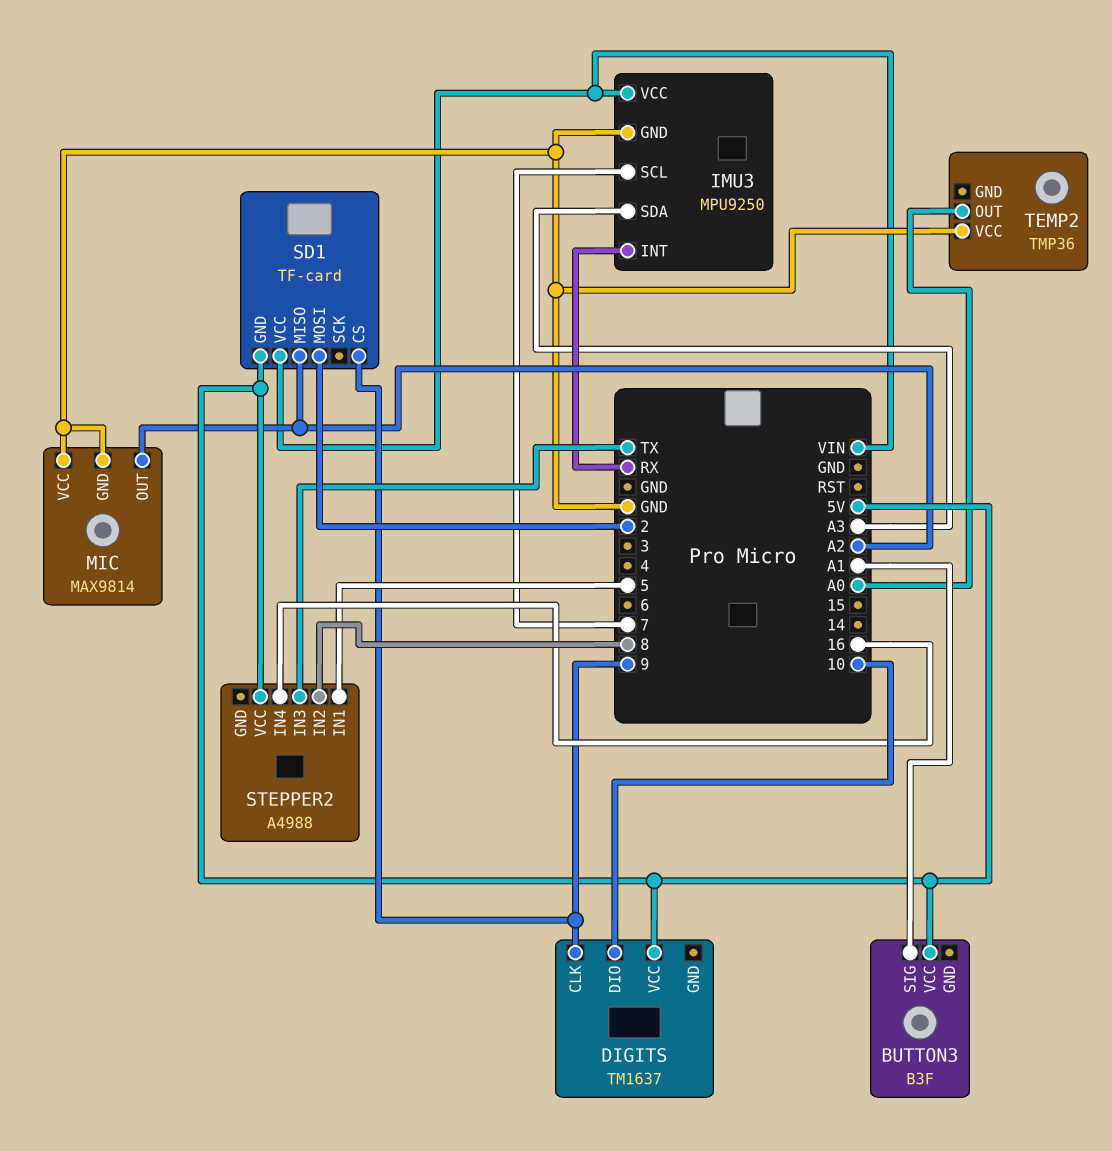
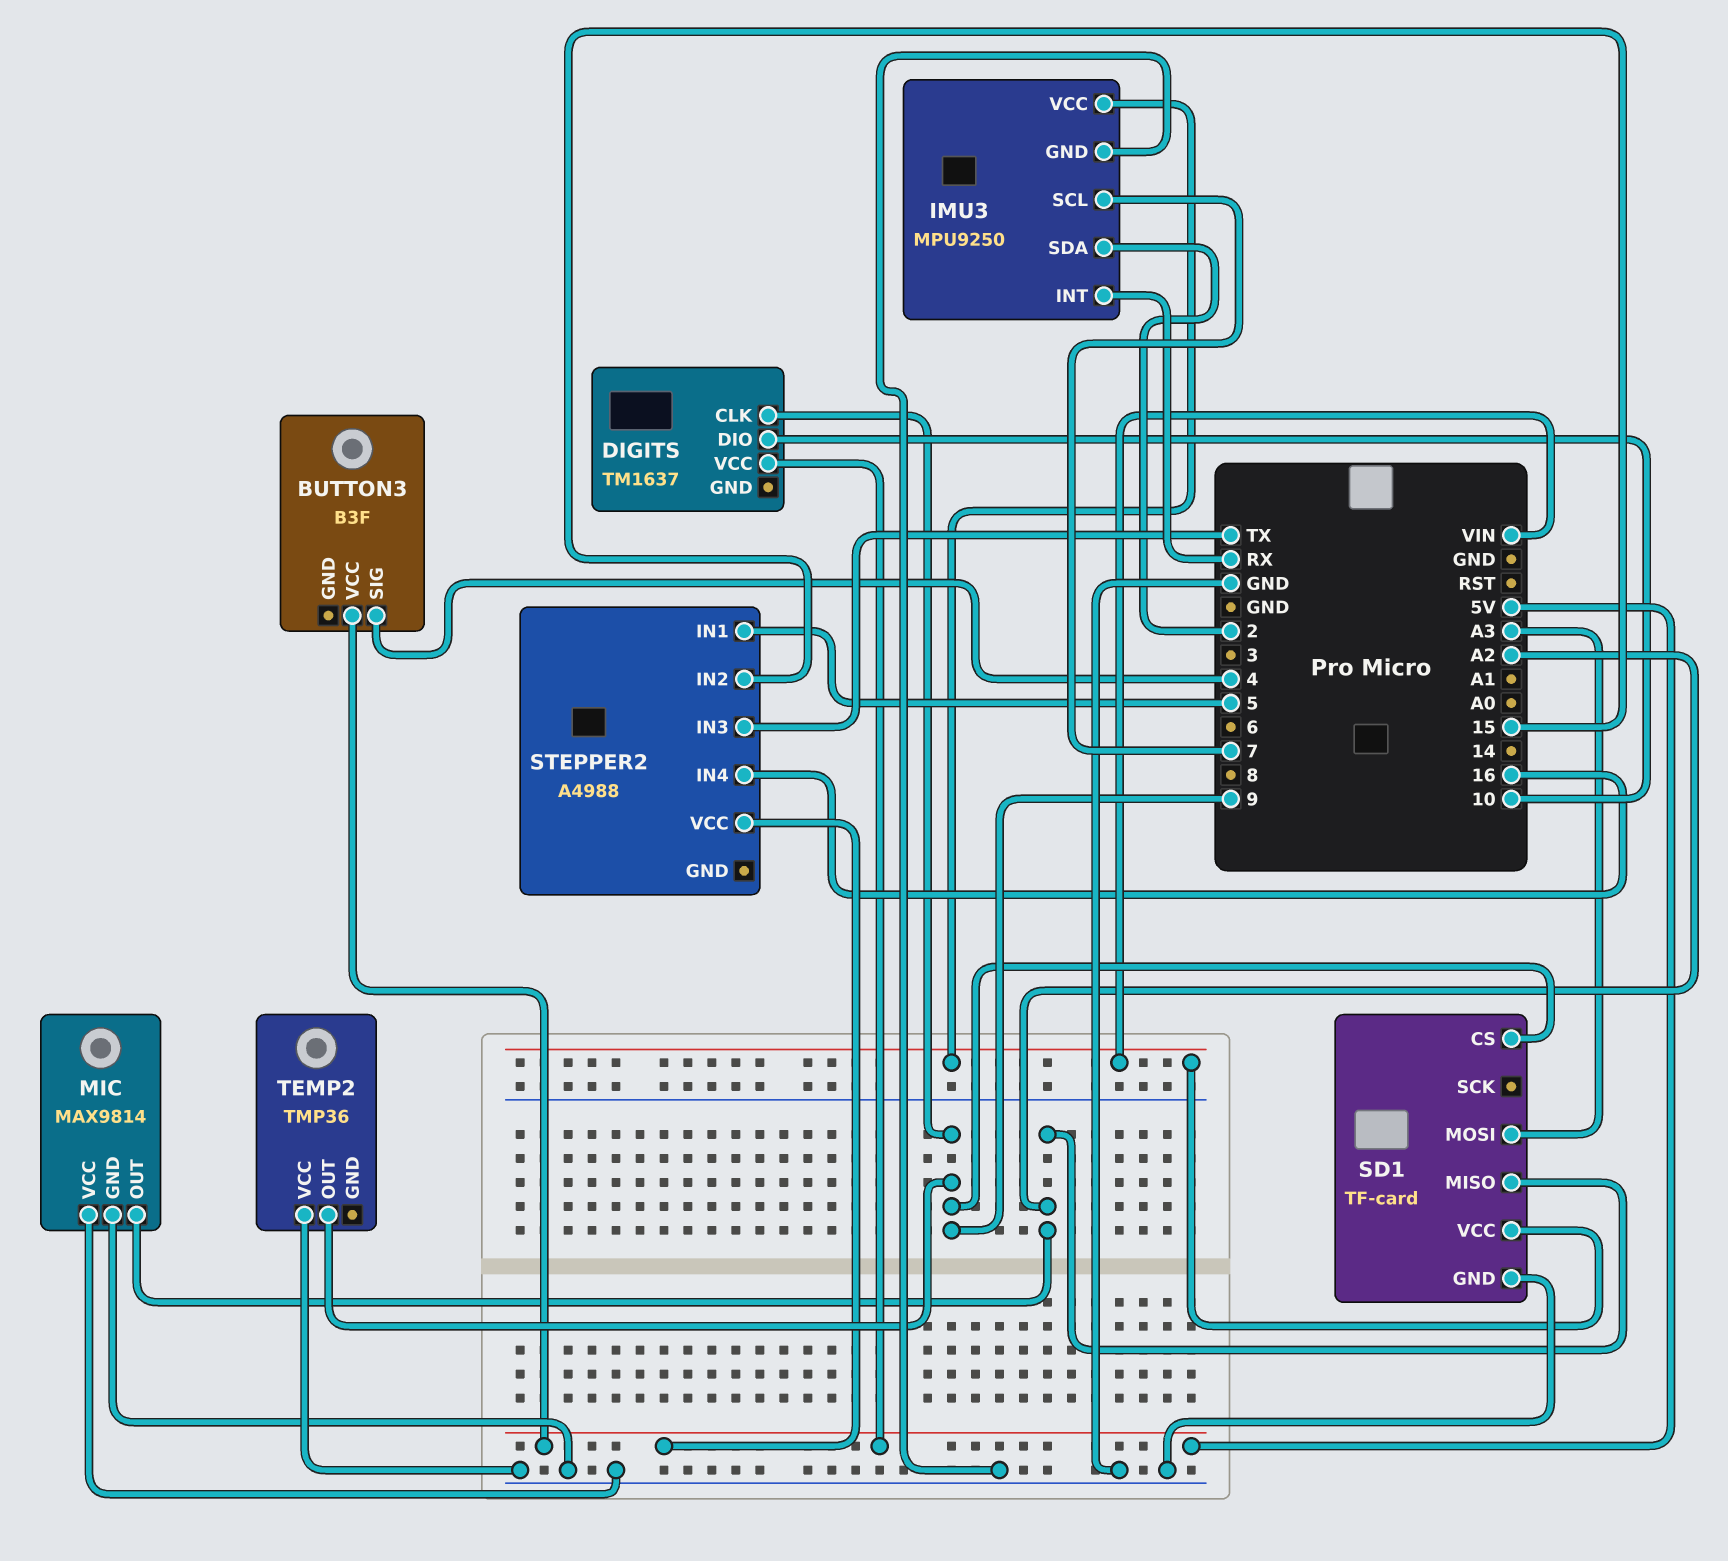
BUTTON3 pin SIG: A1 -> 4
IMU3 pin SDA: A3 -> 2
SD1 pin GND: 5V -> GND
SD1 pin MOSI: 2 -> A3
STEPPER2 pin IN2: 8 -> 15
TEMP2 pin OUT: A0 -> 9

